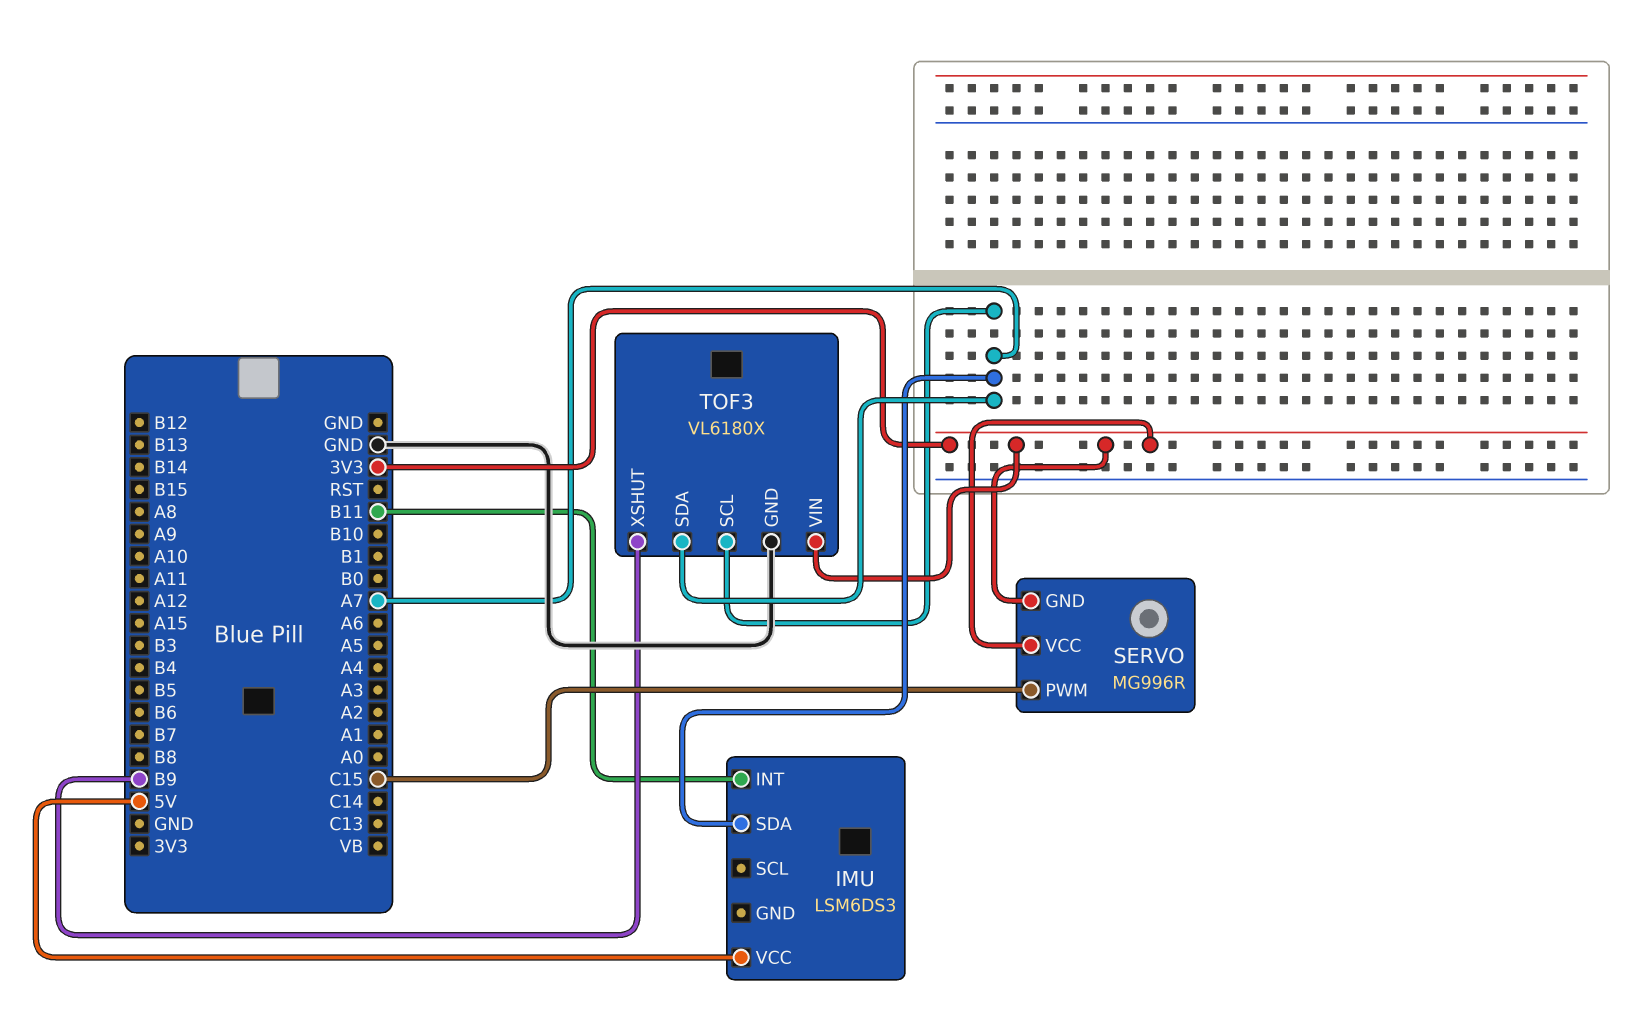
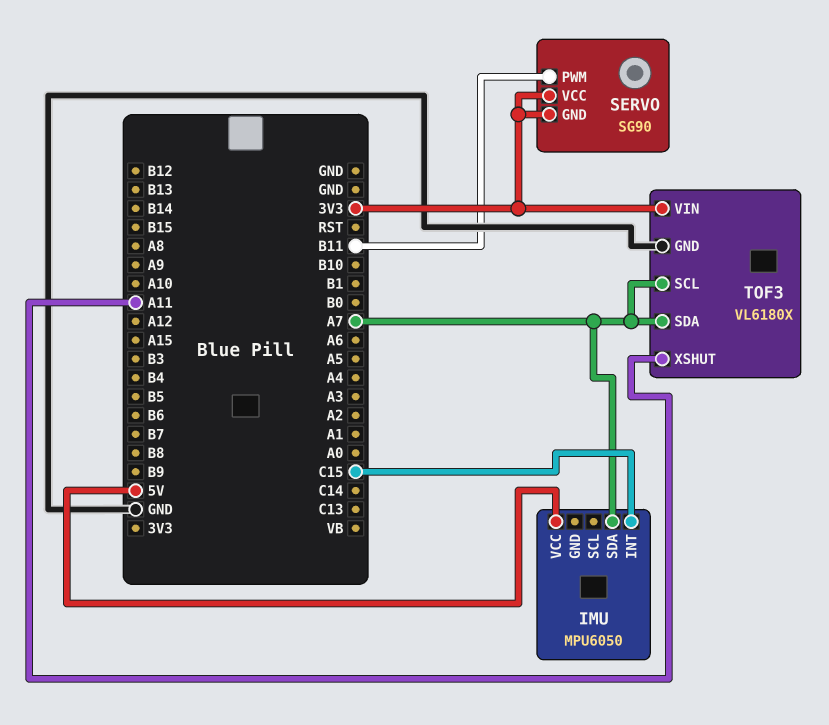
IMU: LSM6DS3 -> MPU6050
IMU pin INT: B11 -> C15
SERVO: MG996R -> SG90
SERVO pin PWM: C15 -> B11
TOF3 pin XSHUT: B9 -> A11

